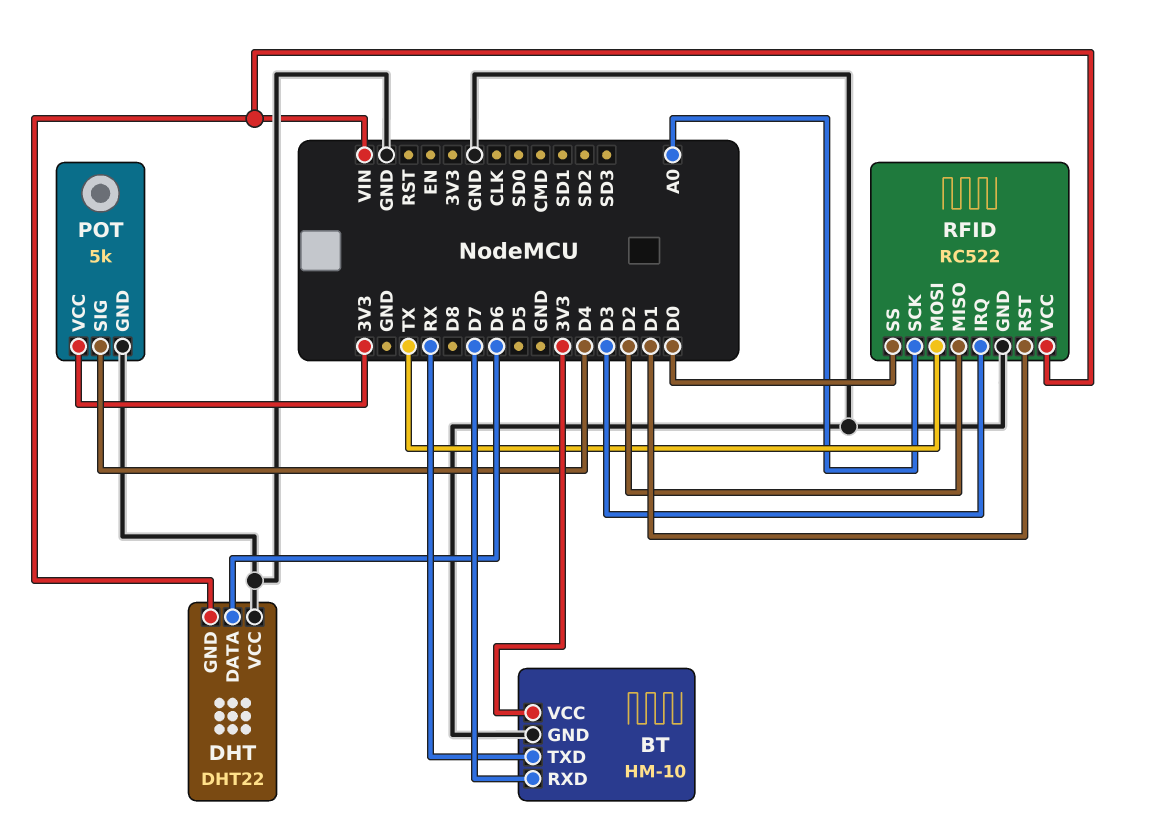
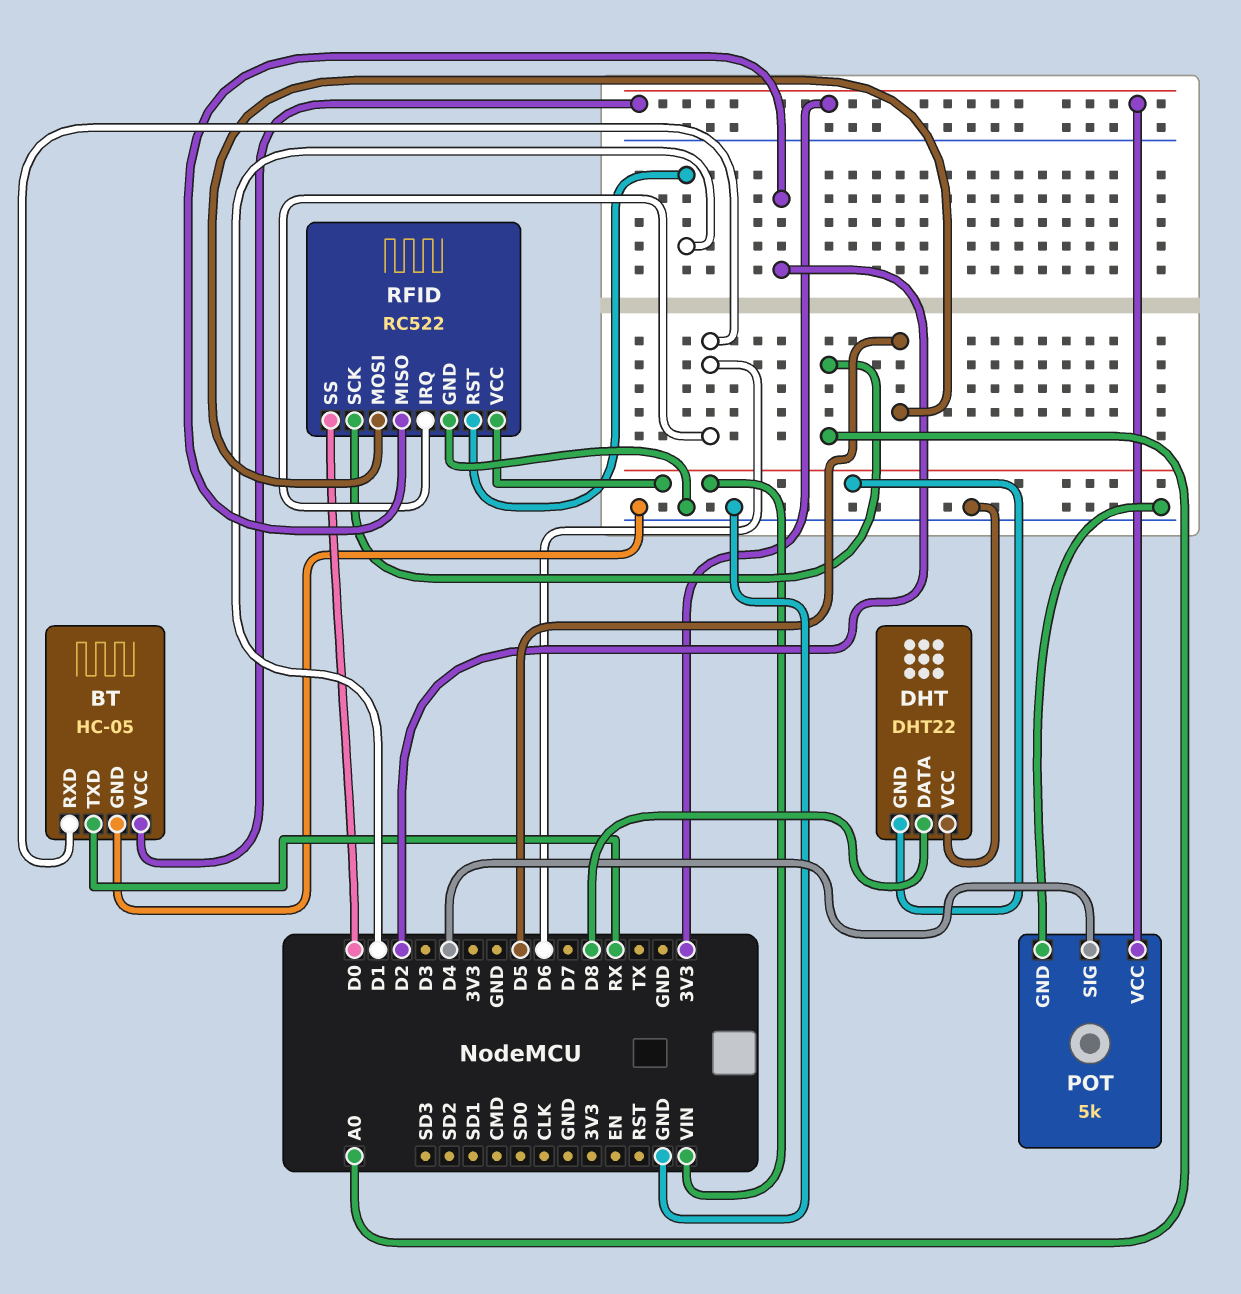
BT: HM-10 -> HC-05
BT pin RXD: D7 -> D6
DHT pin DATA: D6 -> D8
RFID pin IRQ: D3 -> D6
RFID pin MOSI: TX -> D5

